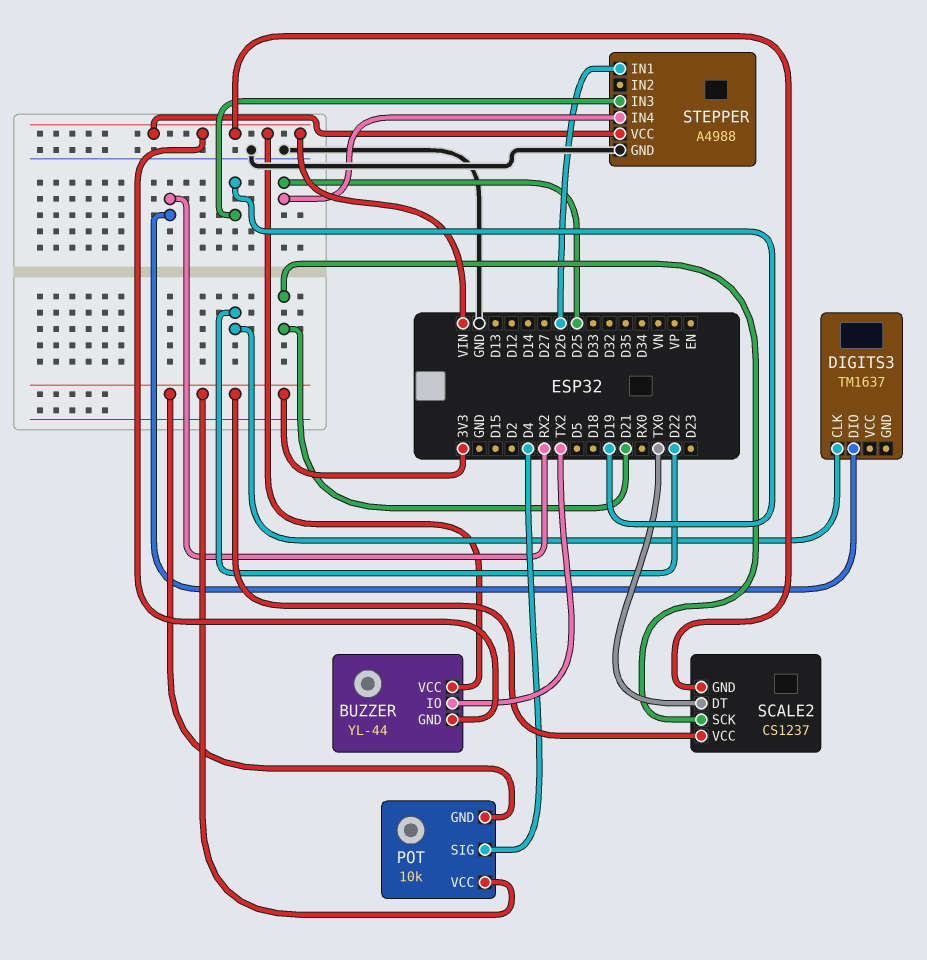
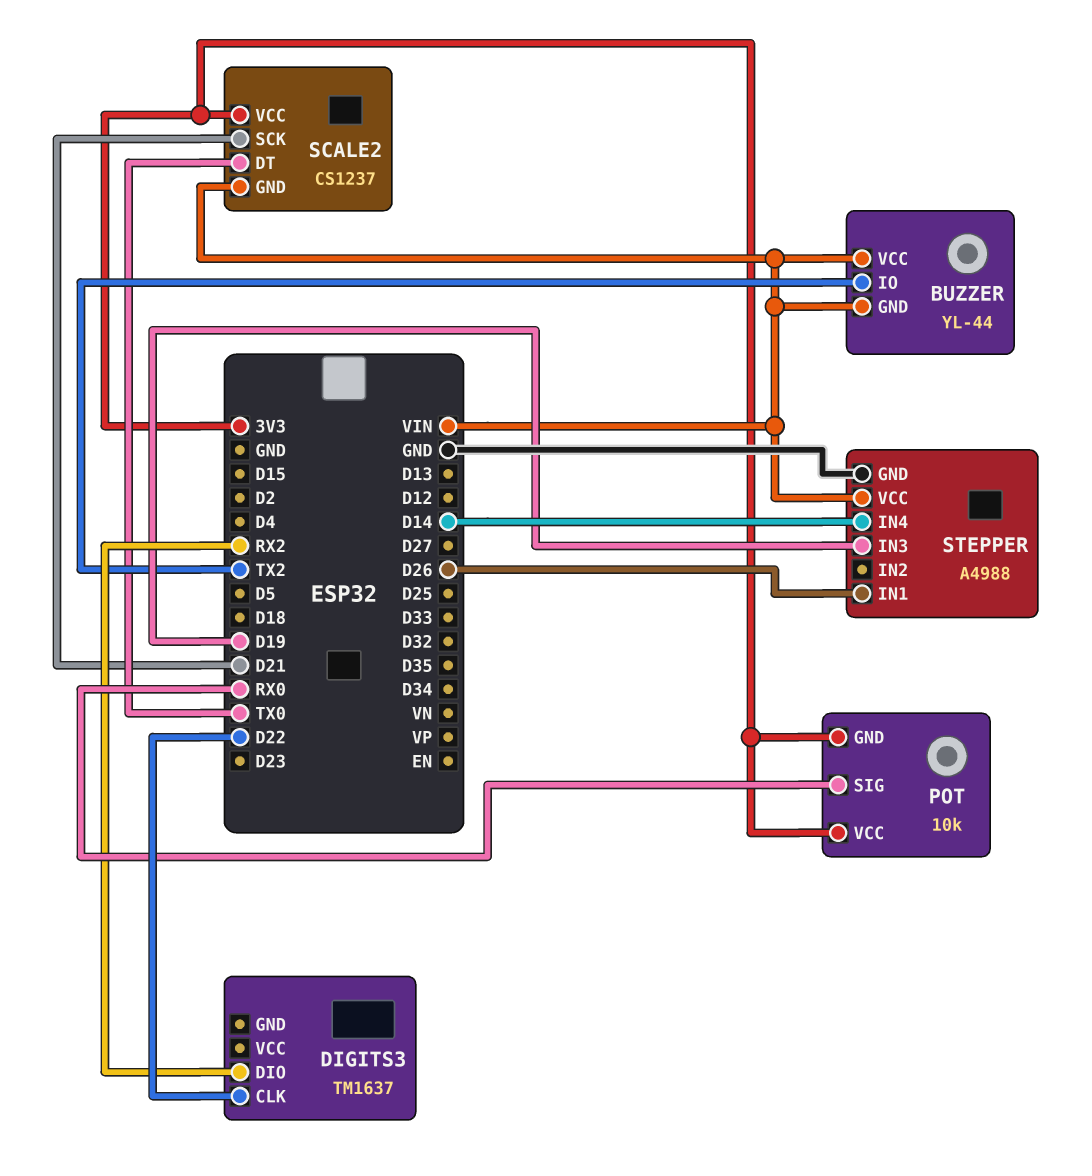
POT pin SIG: D4 -> RX0
STEPPER pin IN4: D25 -> D14

